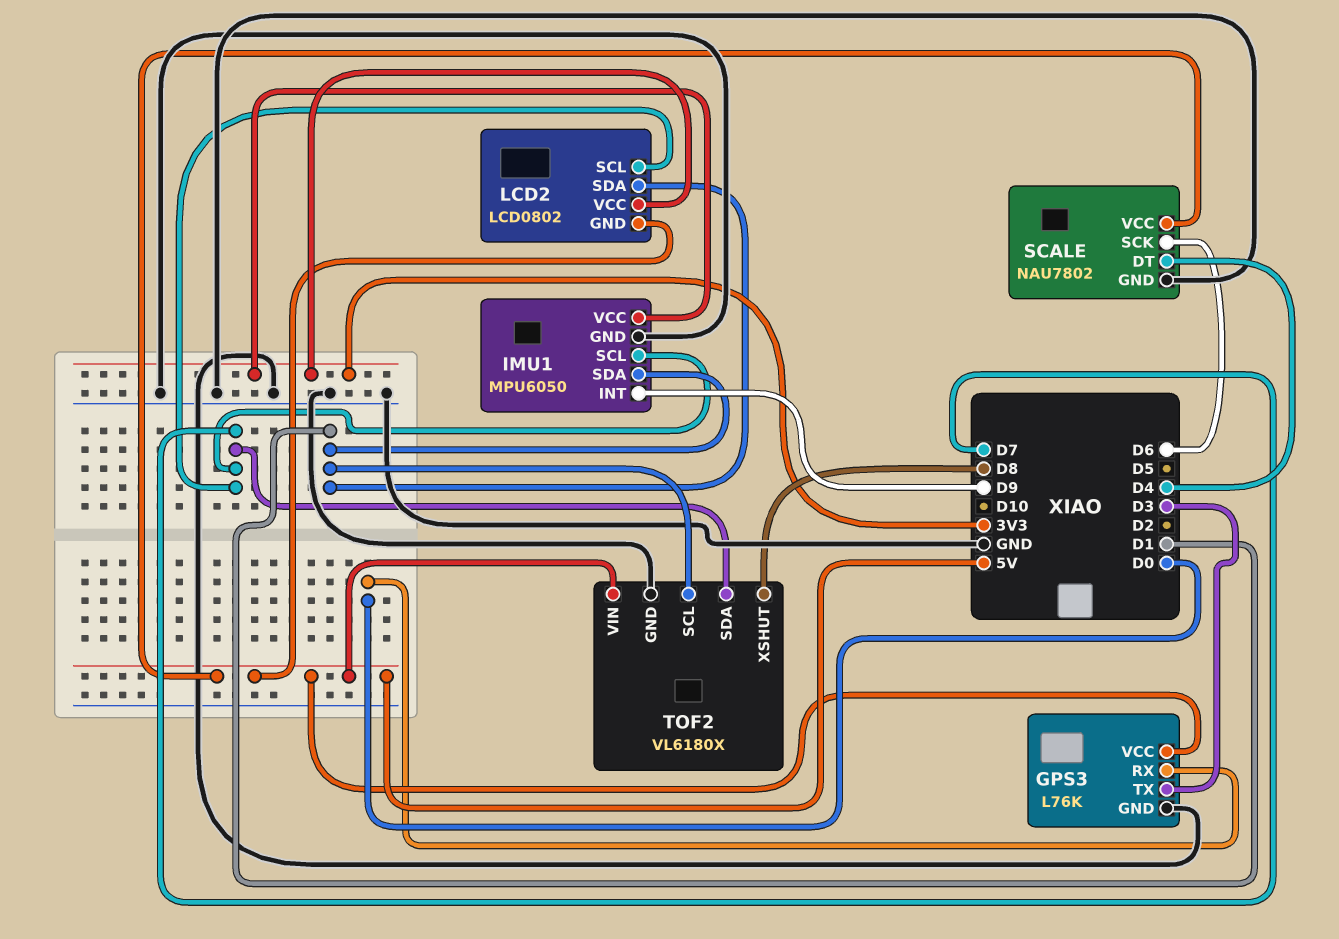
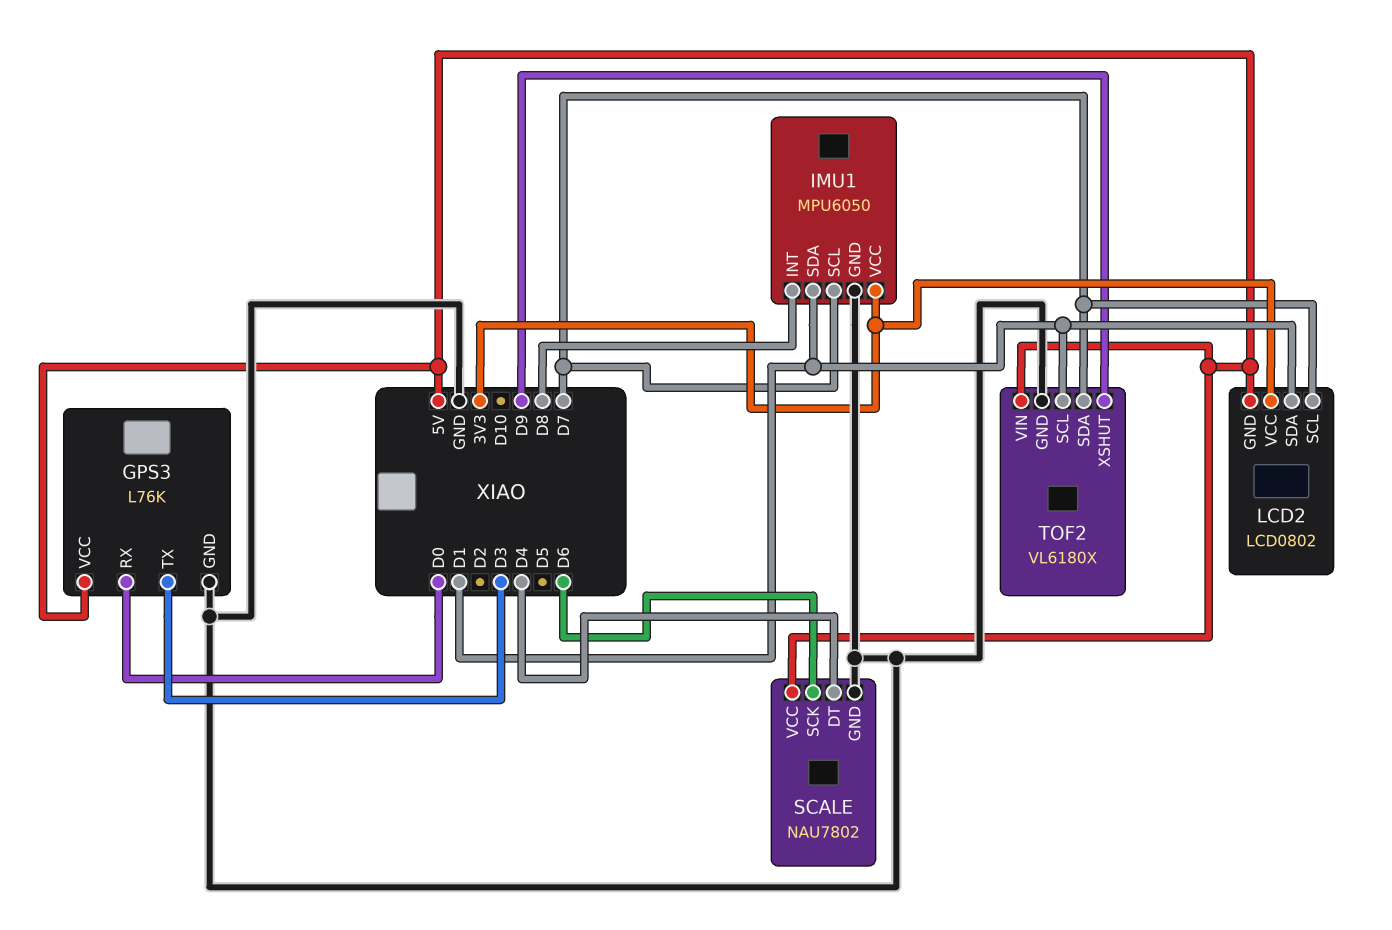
IMU1 pin INT: D9 -> D8
TOF2 pin XSHUT: D8 -> D9

